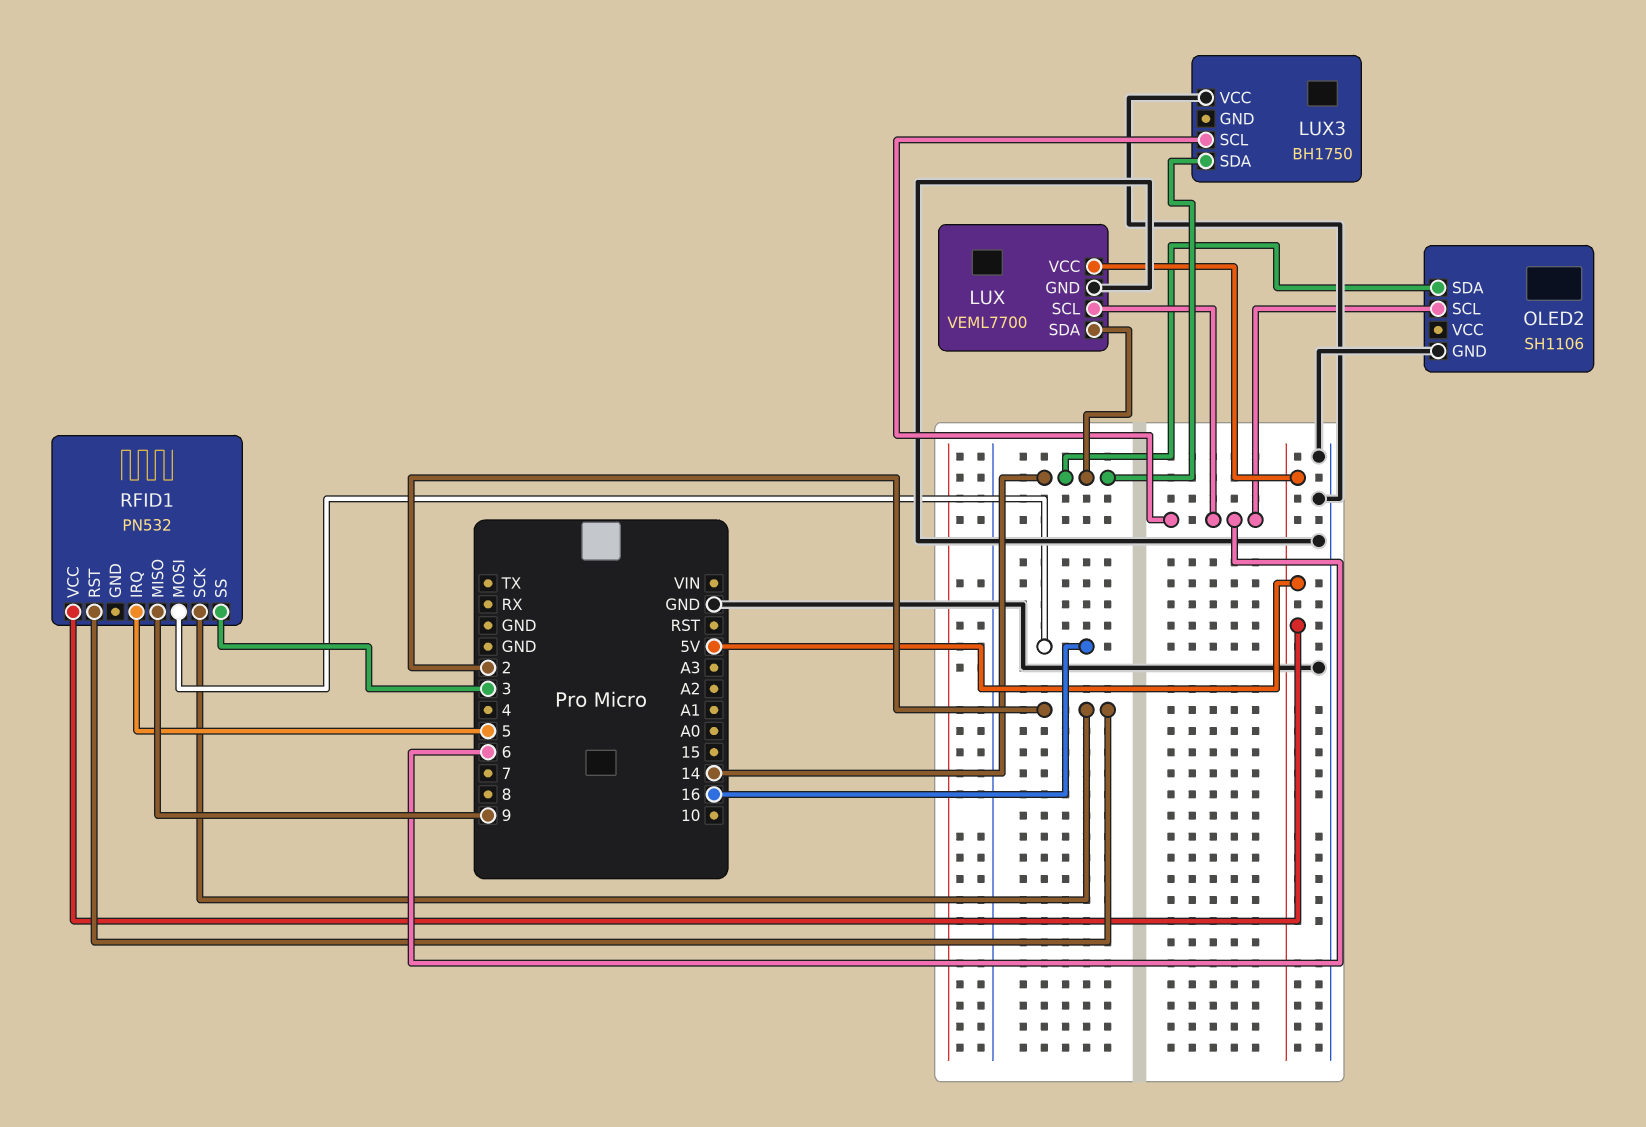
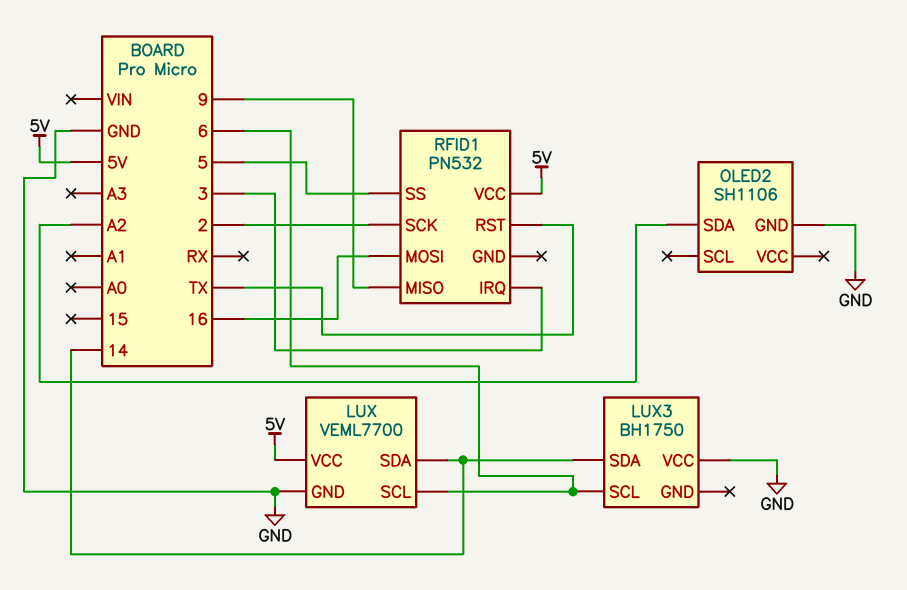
OLED2 pin SCL: 6 -> none
OLED2 pin SDA: 14 -> A2
RFID1 pin IRQ: 5 -> 3
RFID1 pin RST: 2 -> TX
RFID1 pin SS: 3 -> 5

